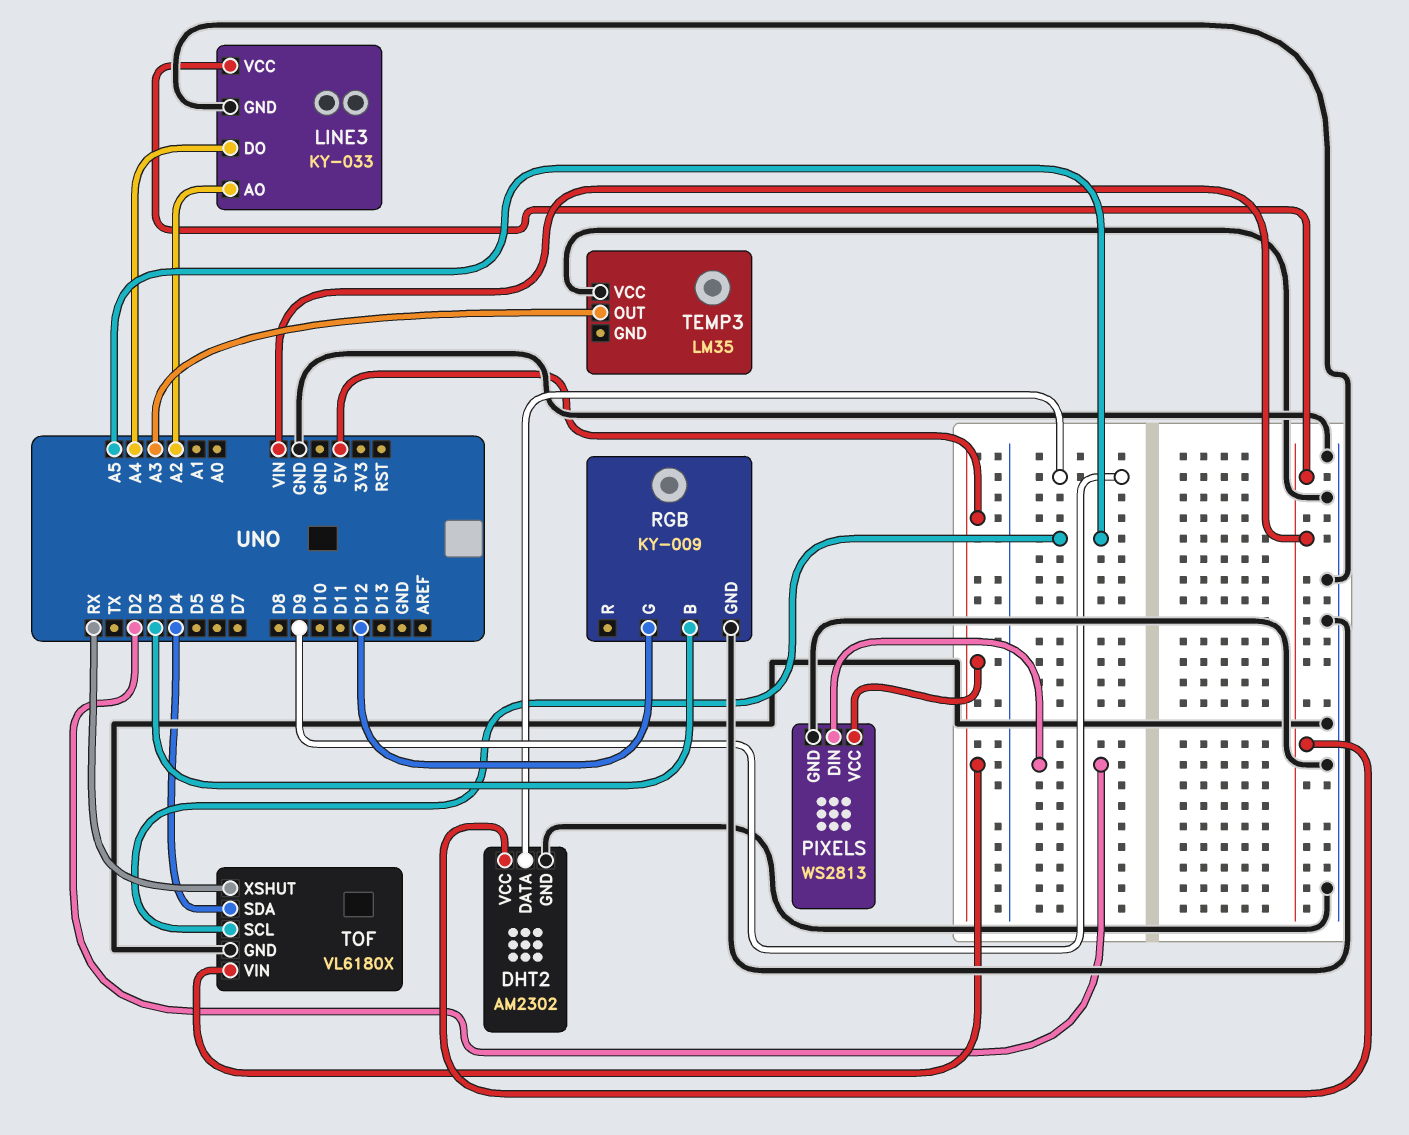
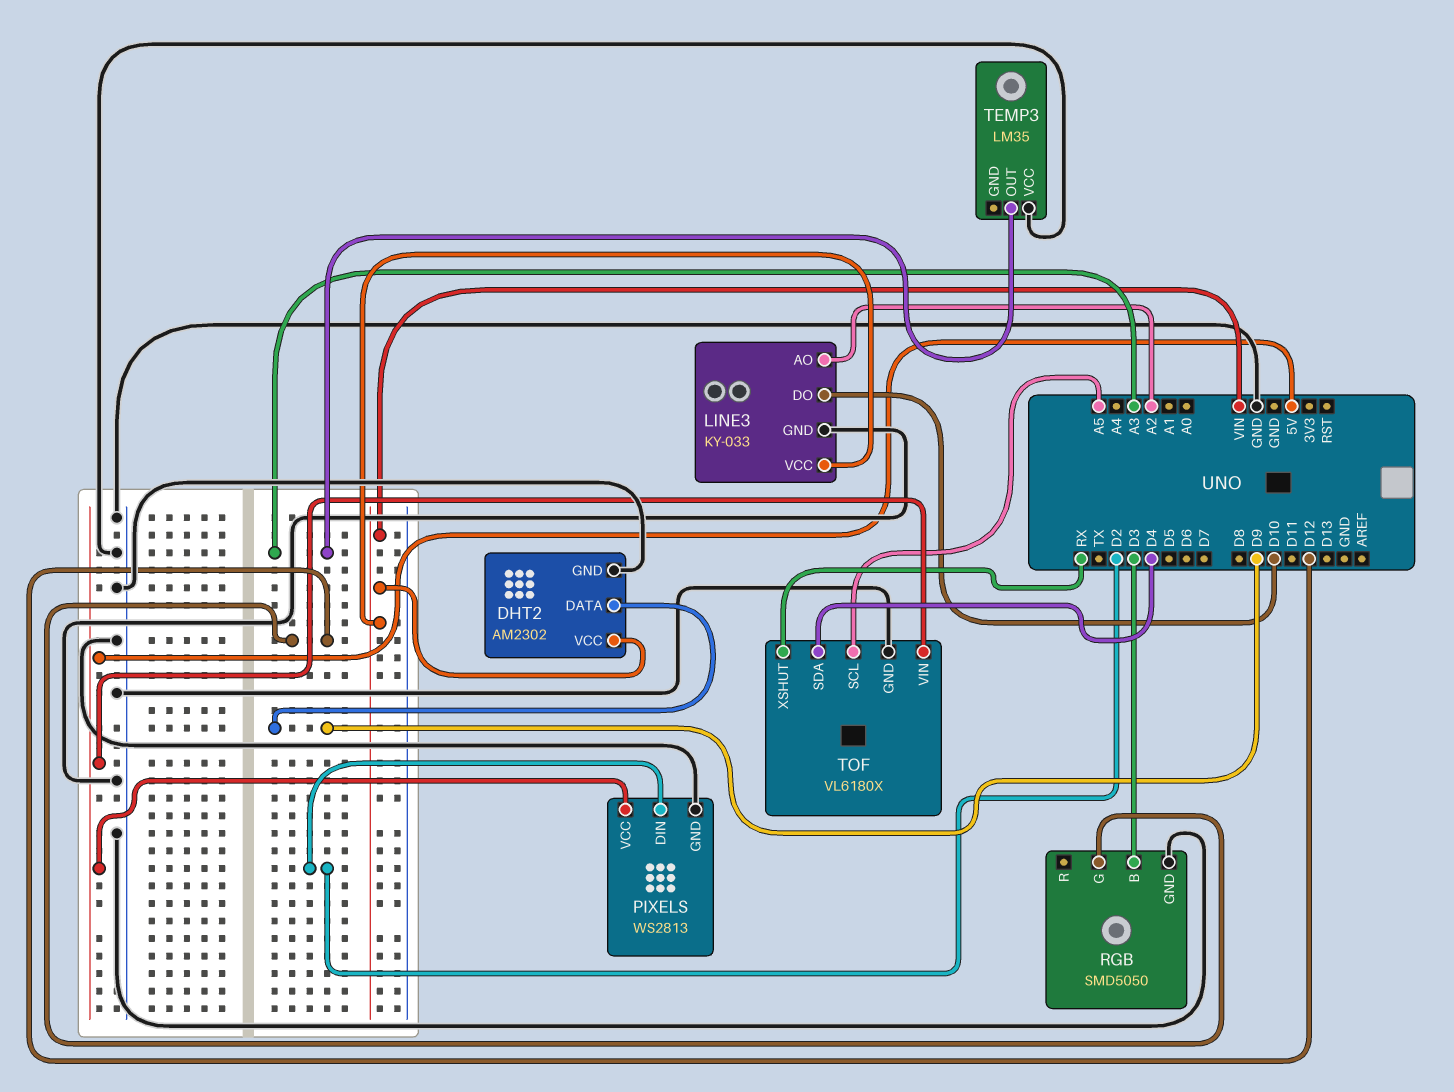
LINE3 pin DO: A4 -> D10
RGB: KY-009 -> SMD5050

